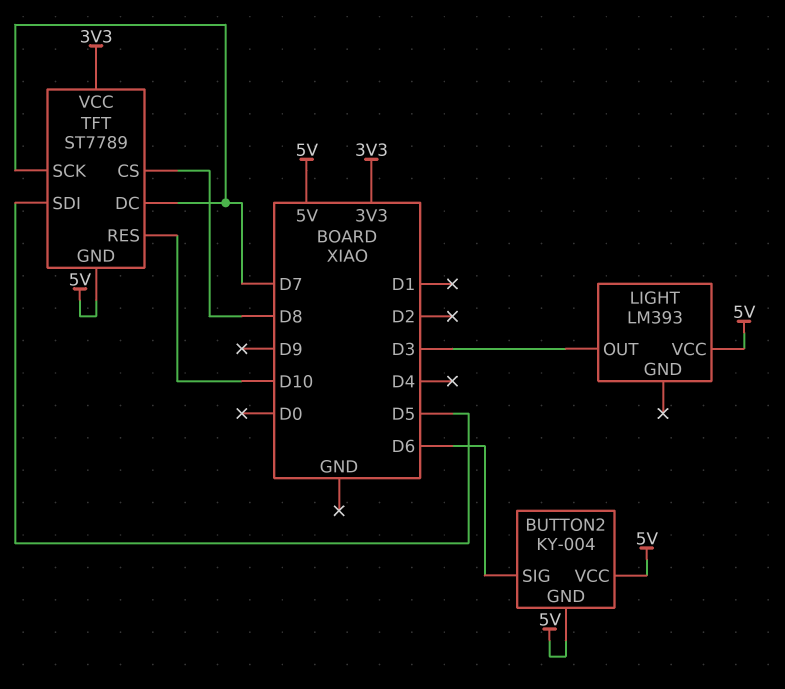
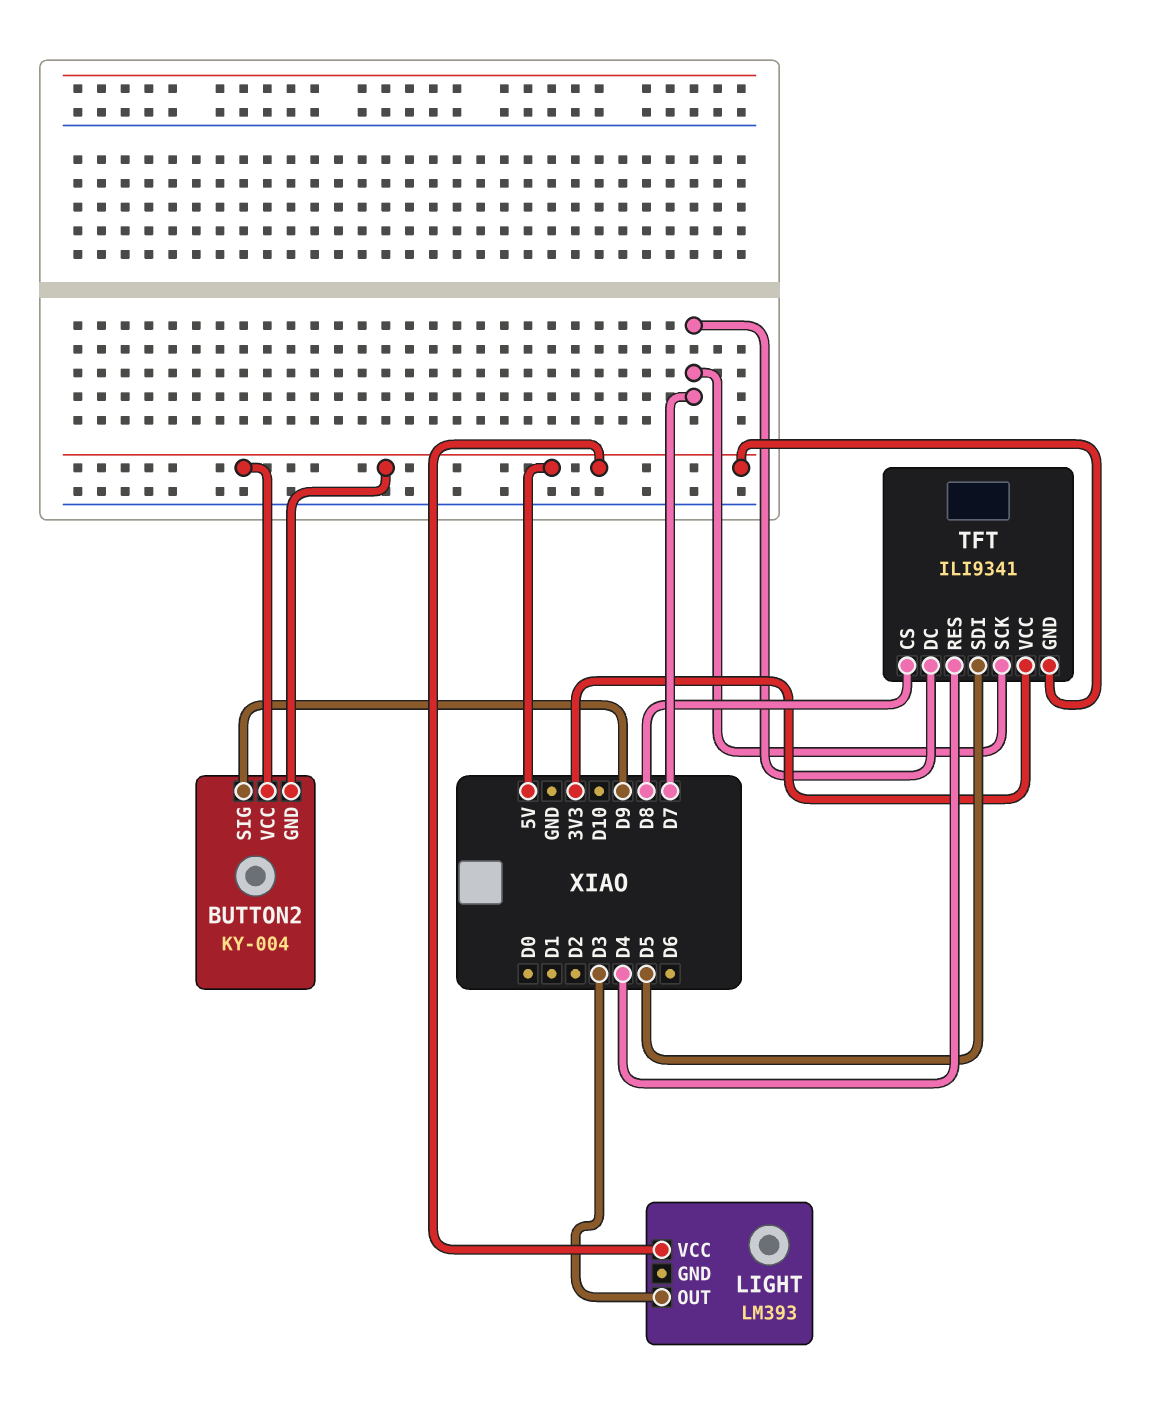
BUTTON2 pin SIG: D6 -> D9
TFT: ST7789 -> ILI9341
TFT pin RES: D10 -> D4

